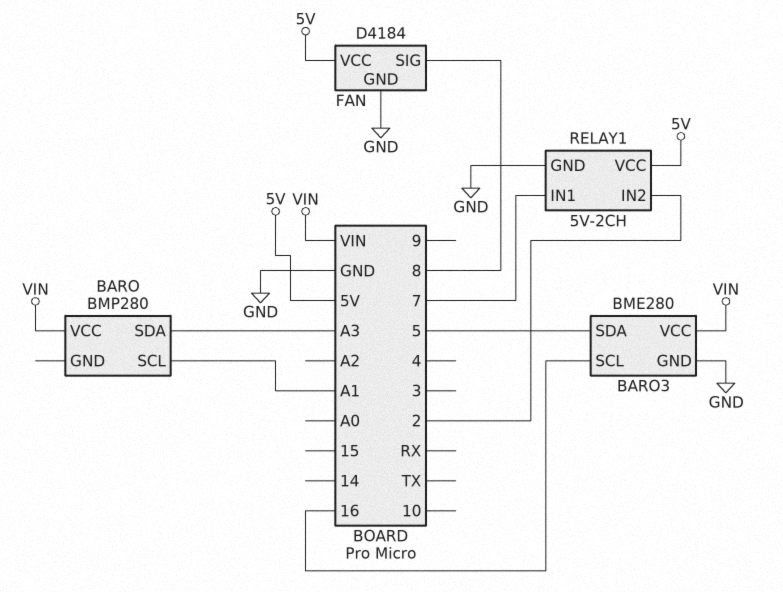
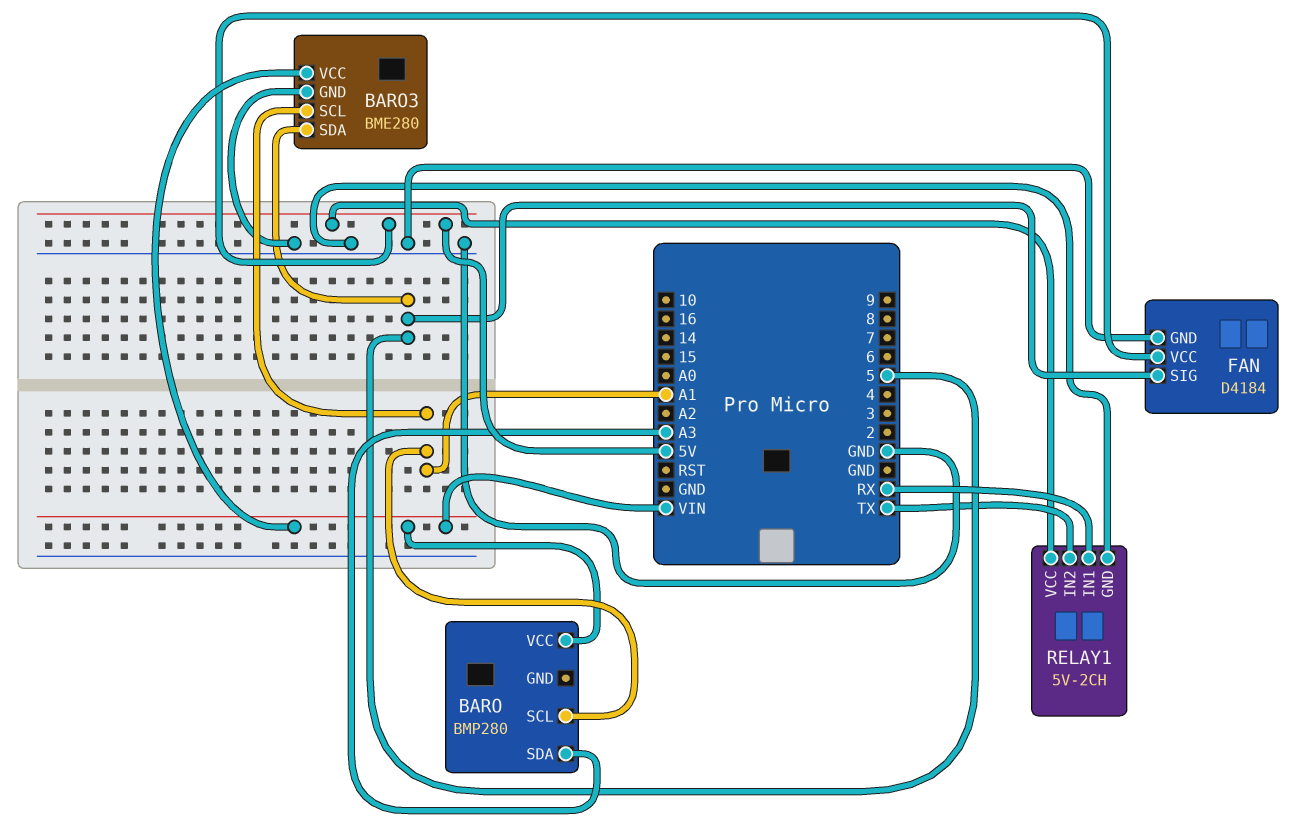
BARO3 pin SCL: 16 -> A1
FAN pin SIG: 8 -> 5
RELAY1 pin IN1: 7 -> RX
RELAY1 pin IN2: 2 -> TX

